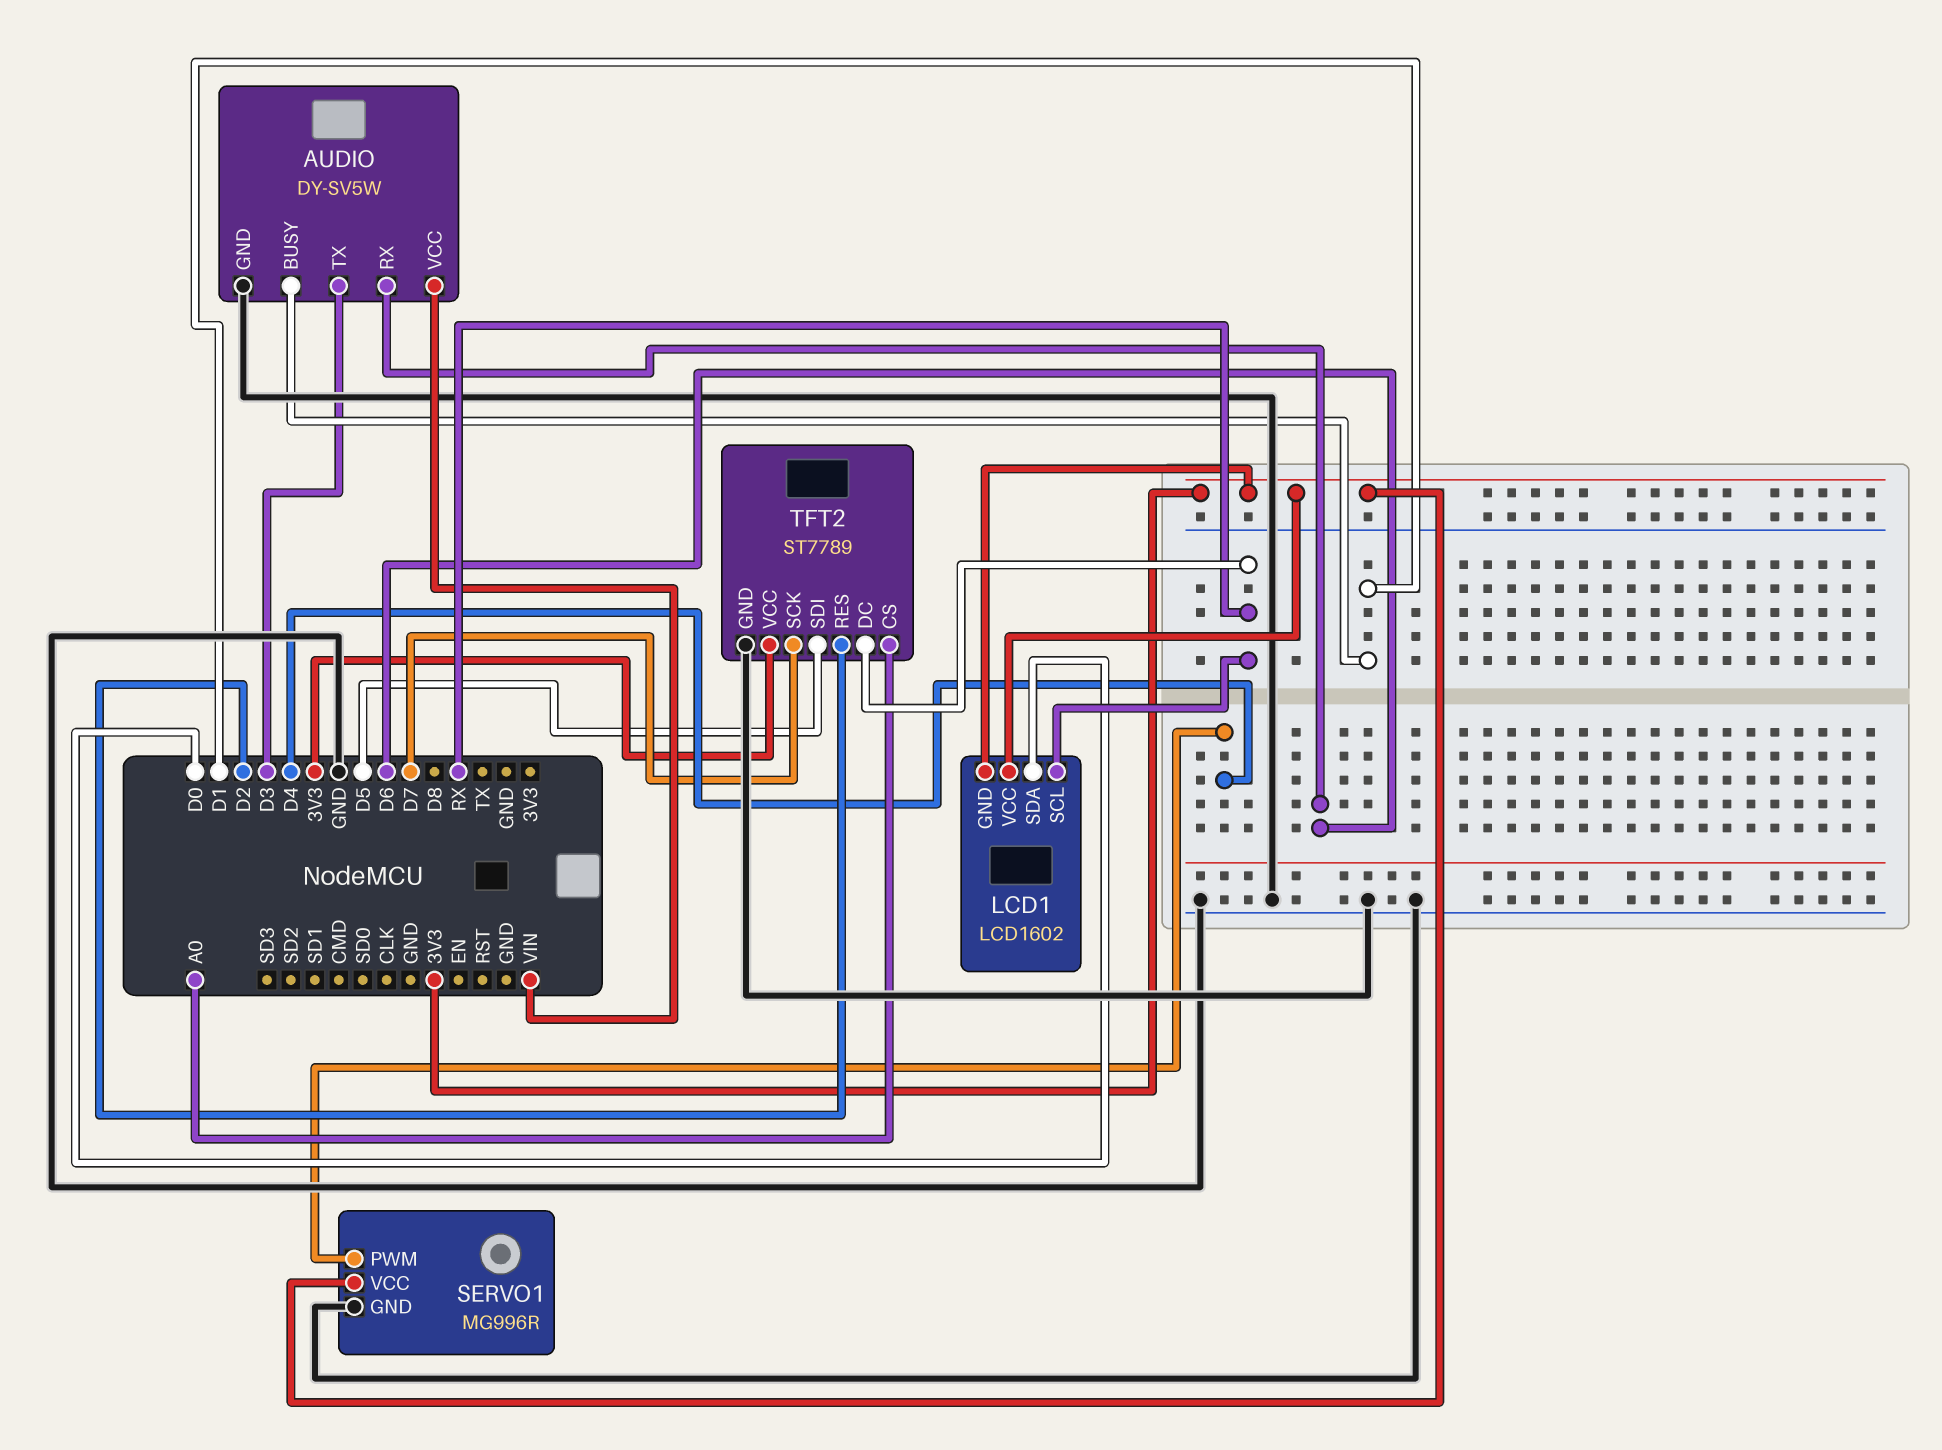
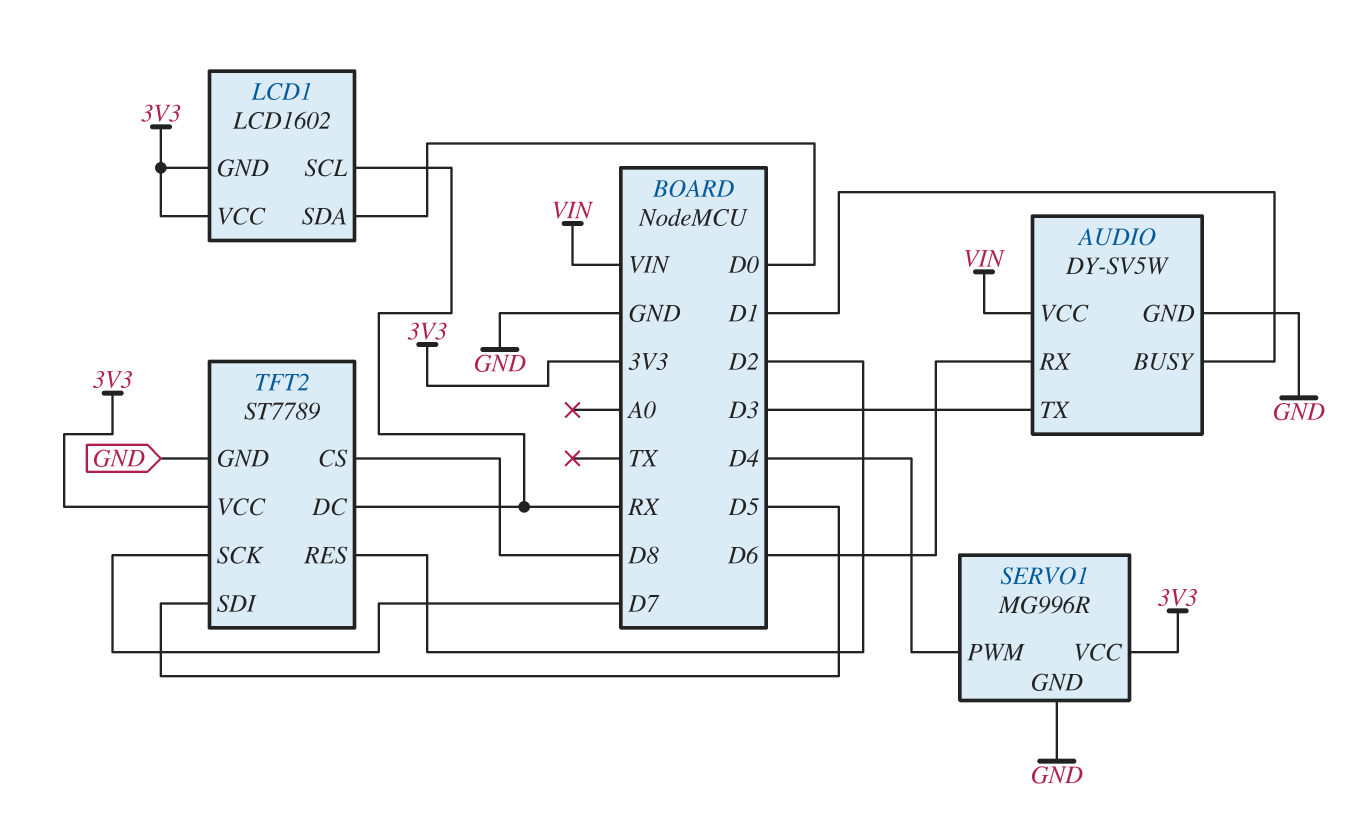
TFT2 pin CS: A0 -> D8

